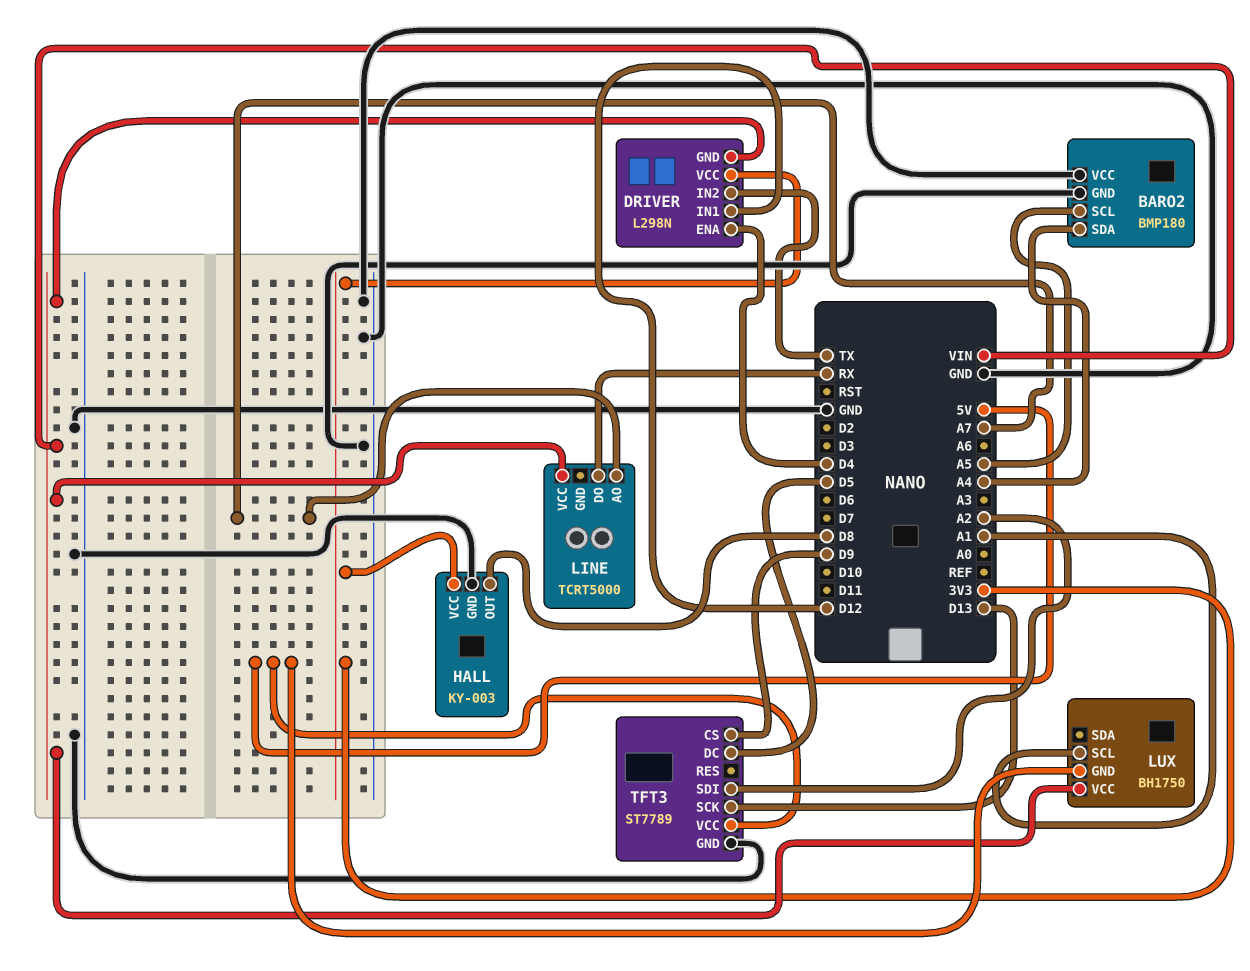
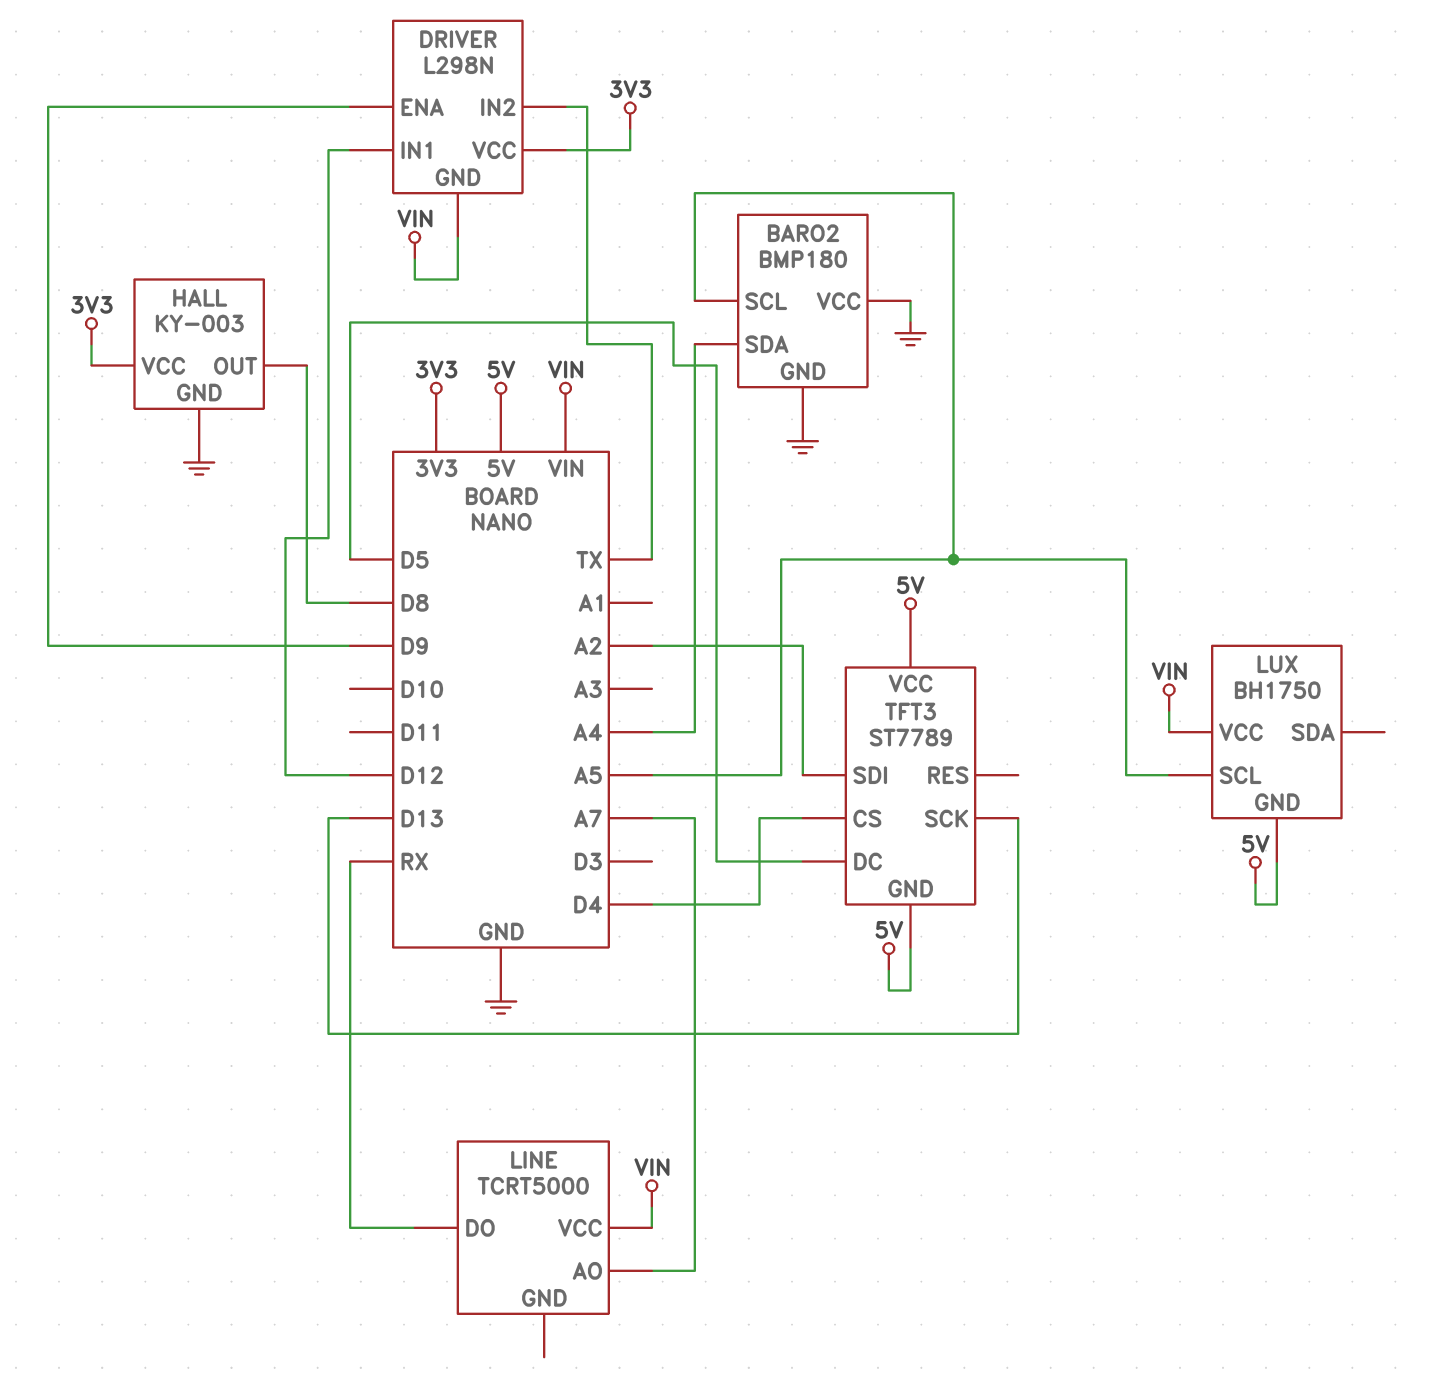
DRIVER pin ENA: D4 -> D9
LUX pin SCL: A1 -> A5
TFT3 pin CS: D9 -> D4
TFT3 pin GND: GND -> 5V

